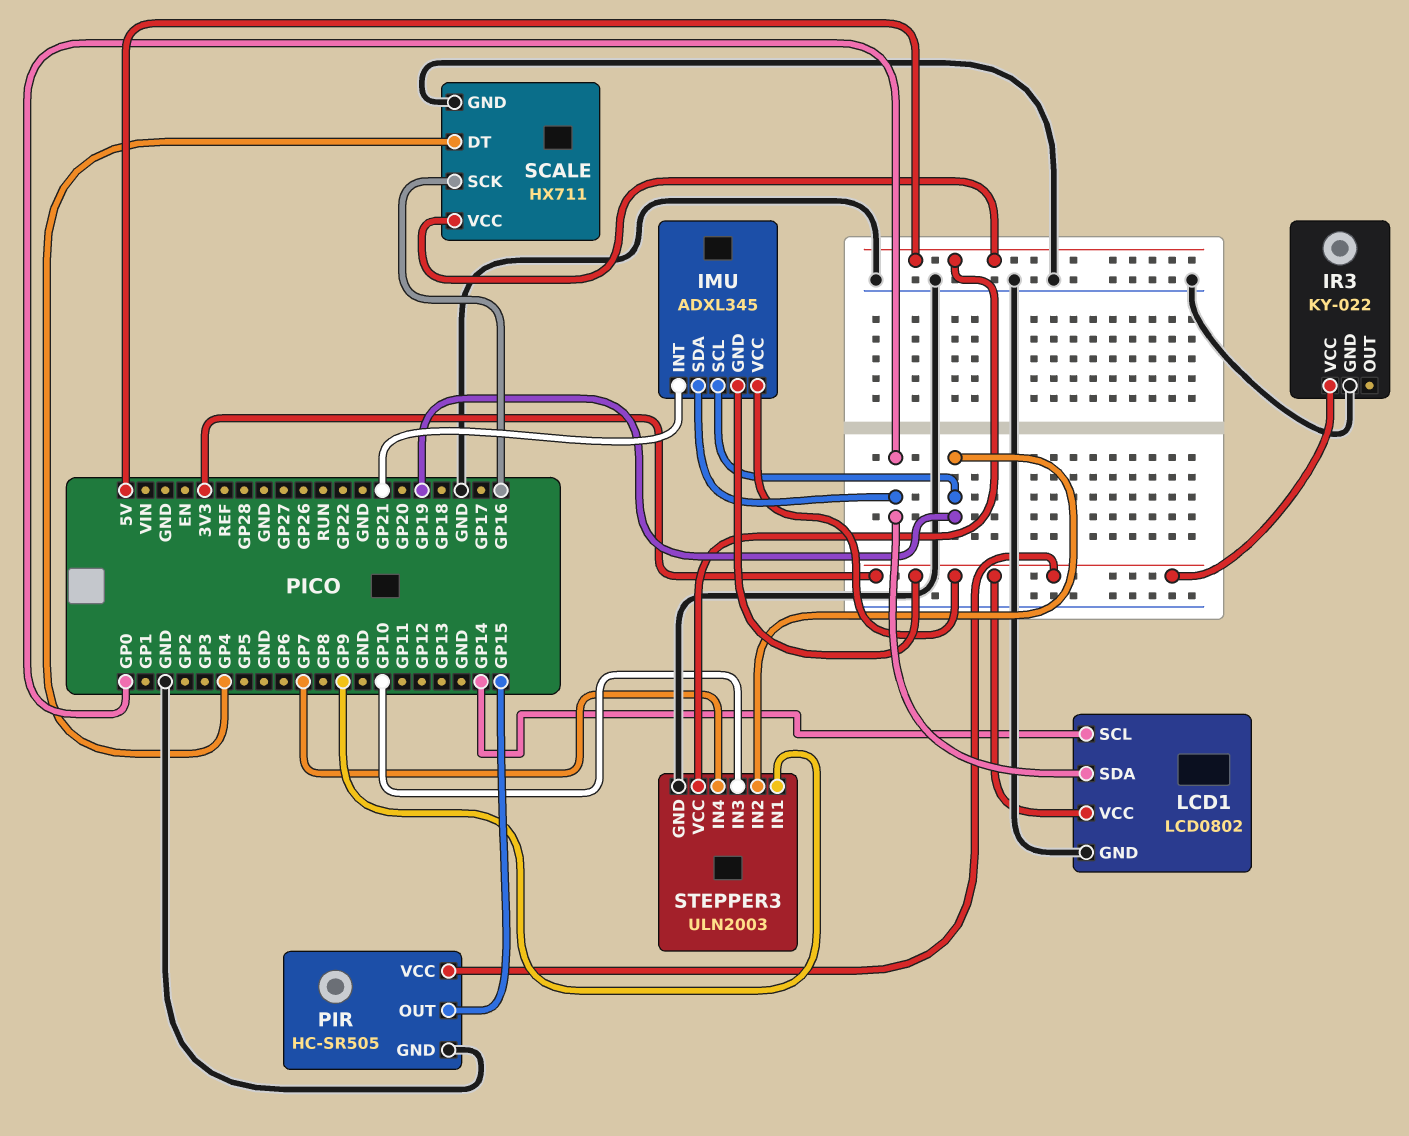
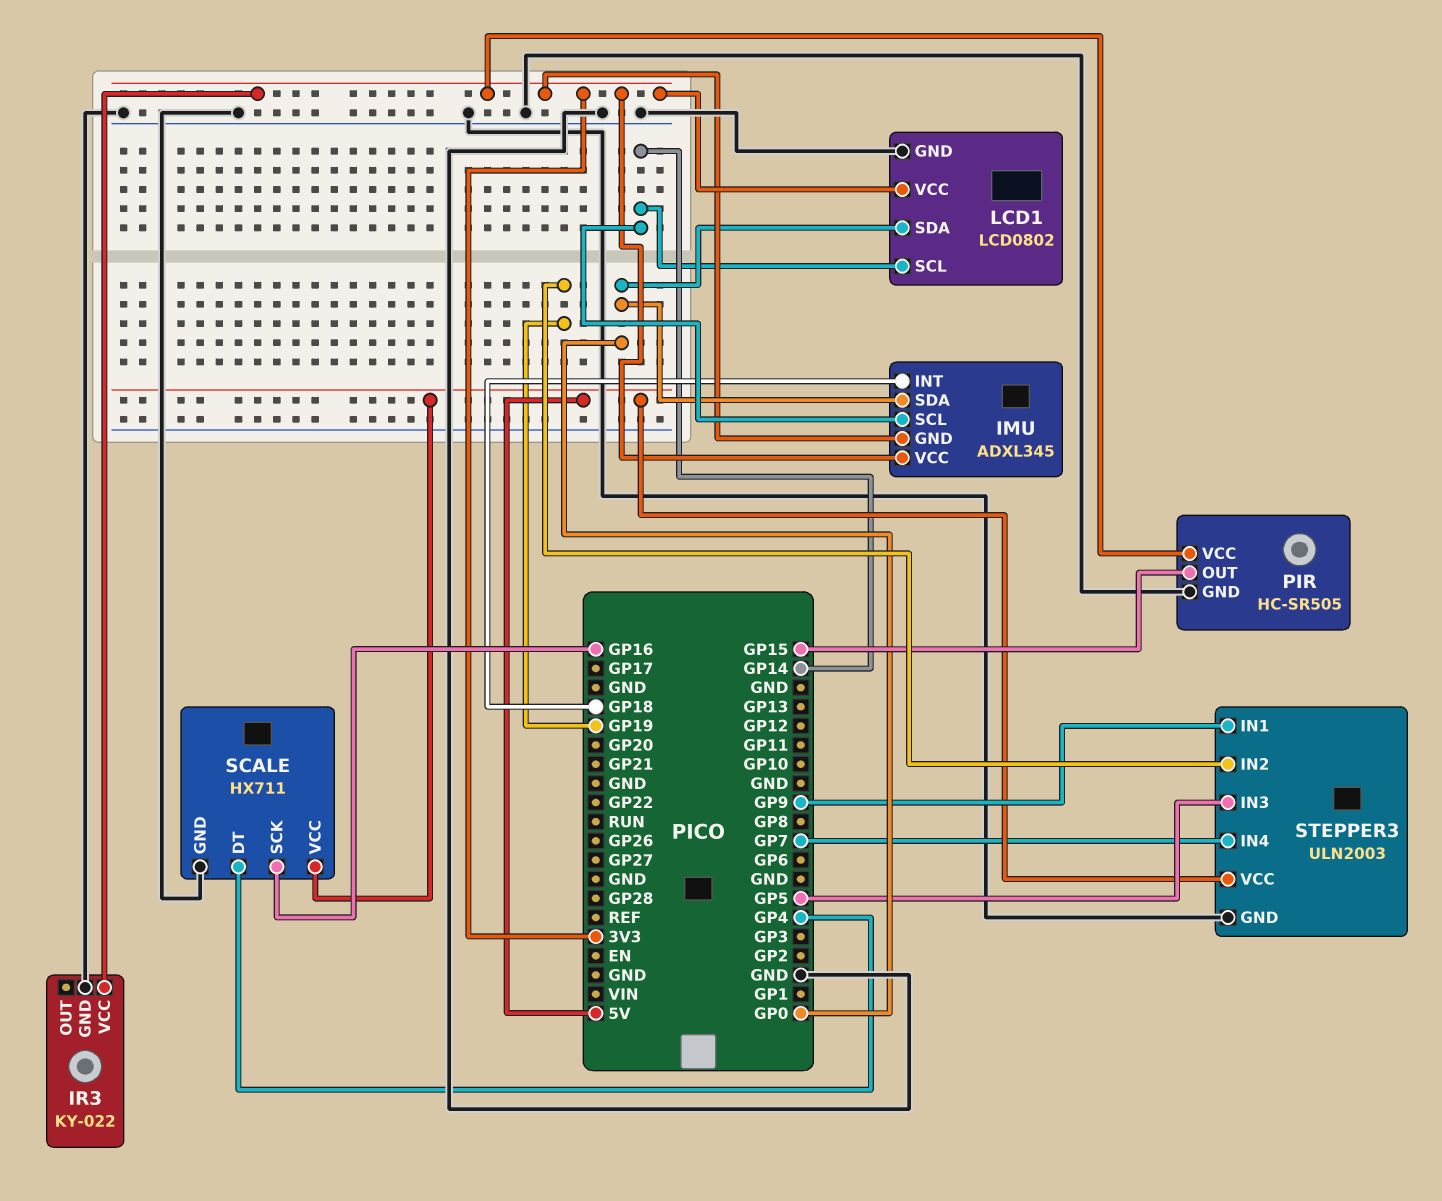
IMU pin INT: GP21 -> GP18
IMU pin SCL: GP19 -> GP14
STEPPER3 pin IN3: GP10 -> GP5

